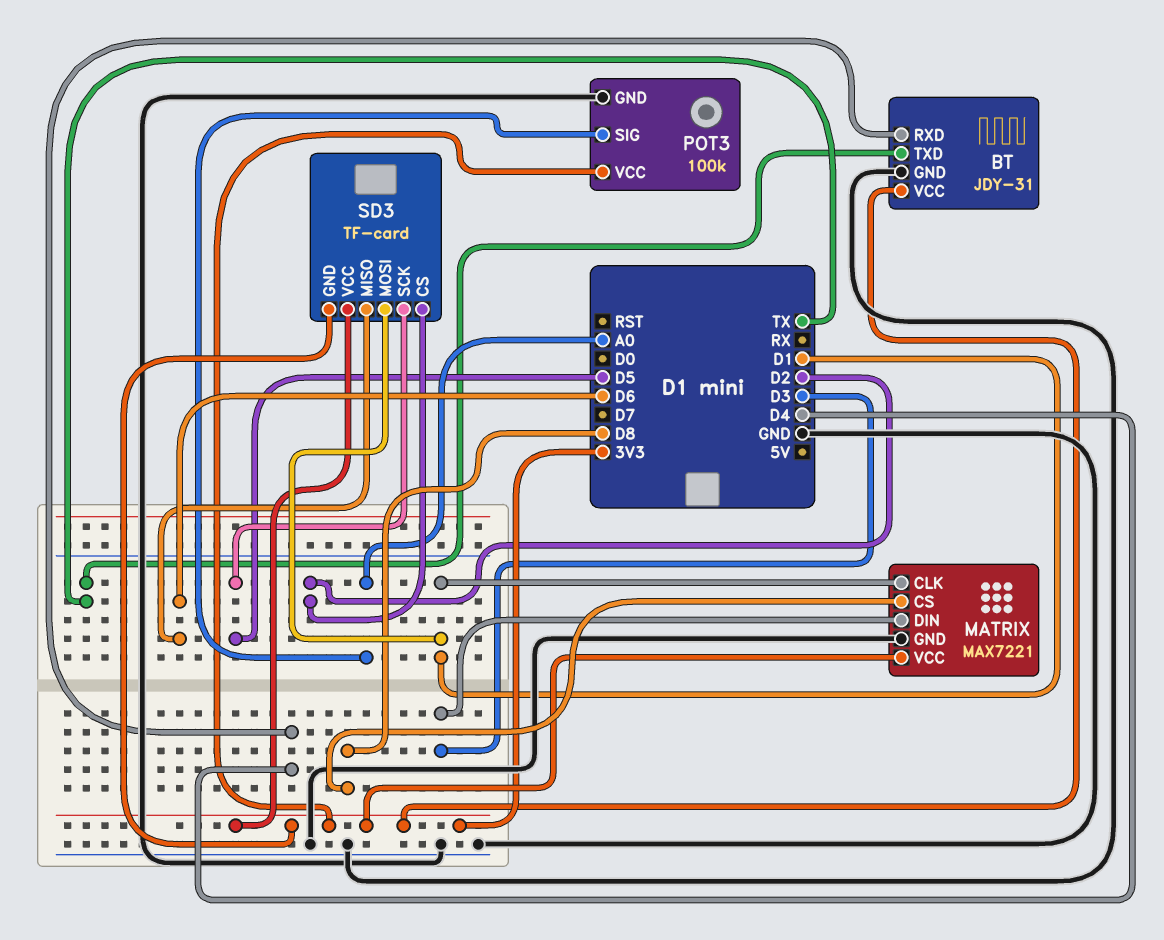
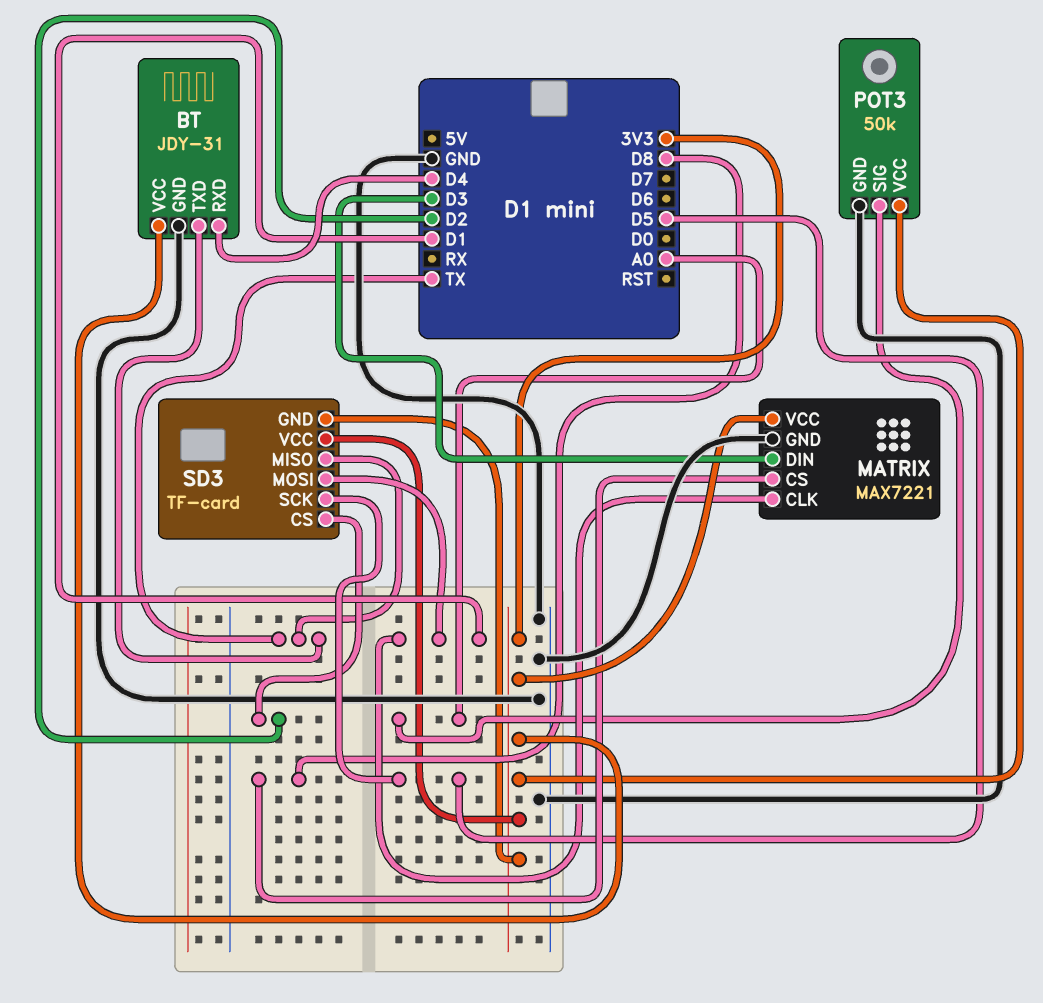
POT3: 100k -> 50k
SD3 pin MISO: D6 -> TX

